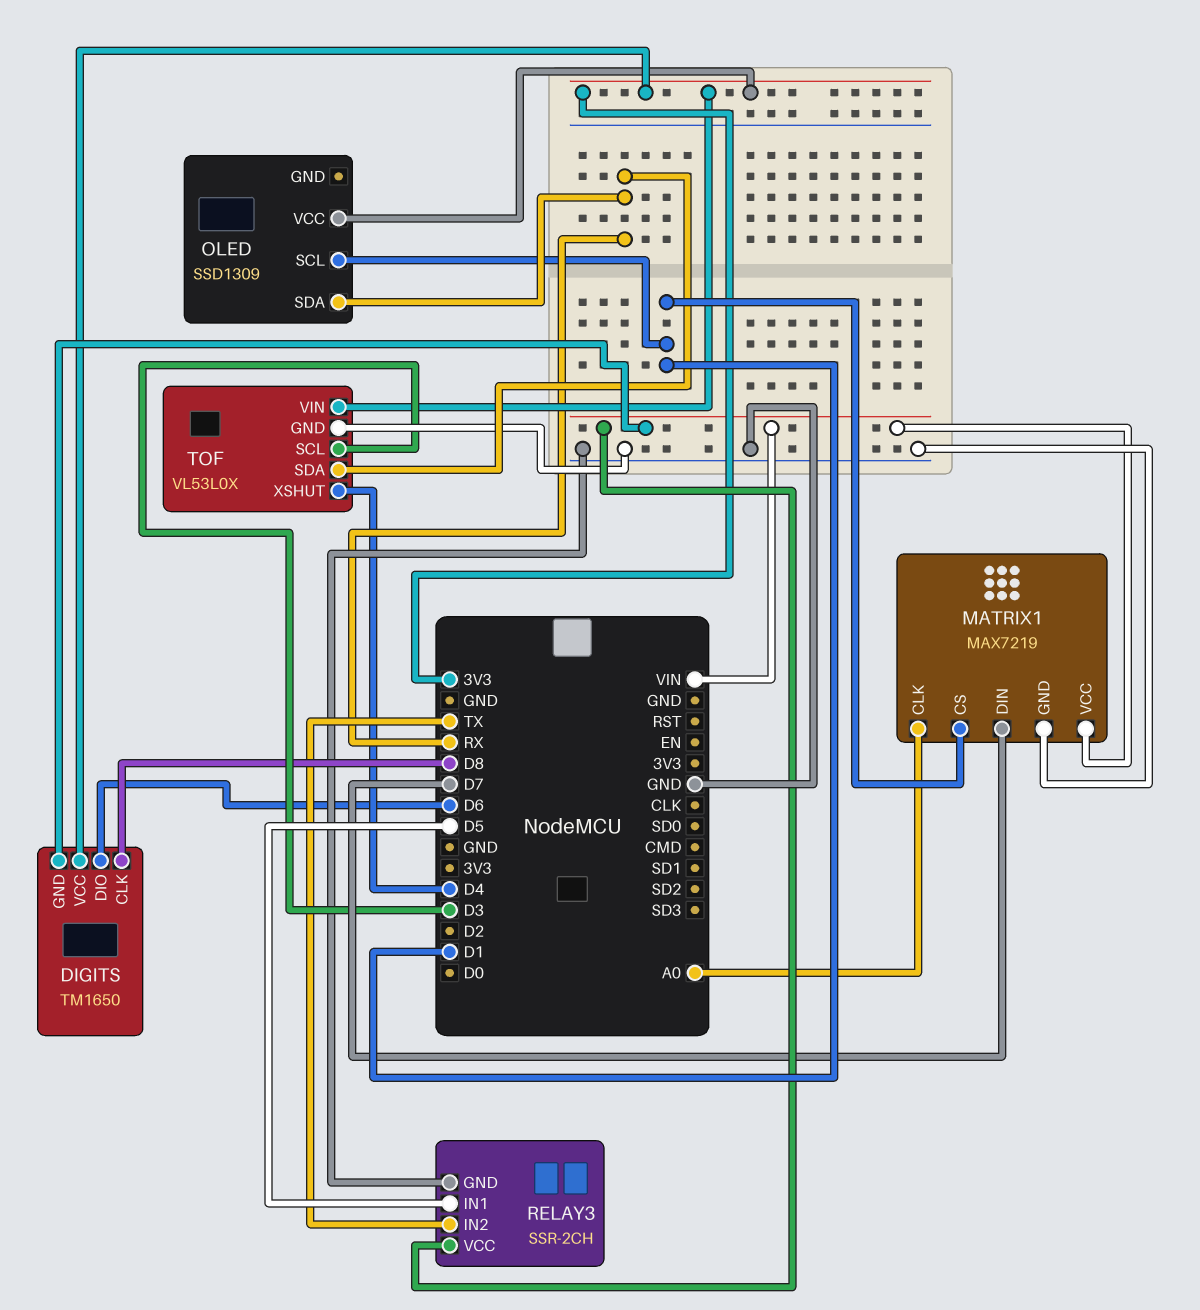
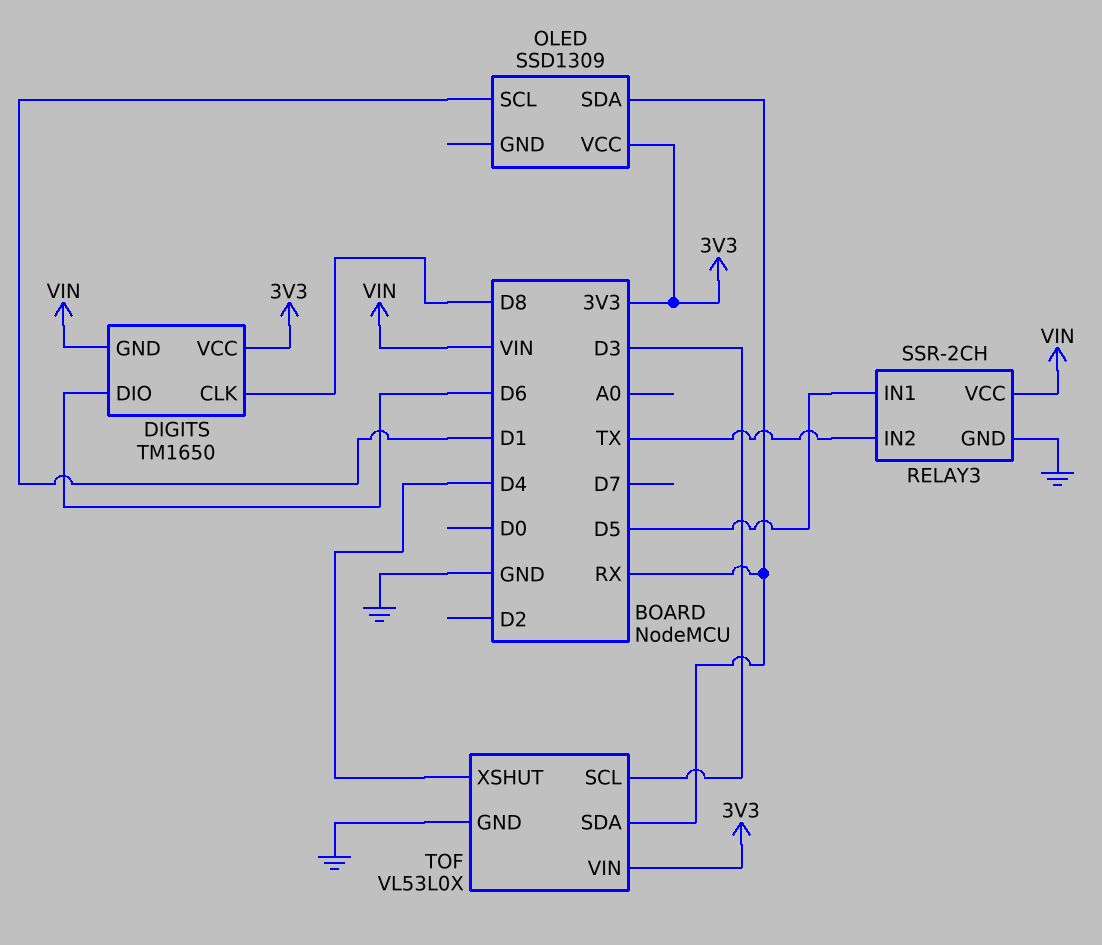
MATRIX1: MAX7219 -> none
MATRIX1 pin CLK: A0 -> none
MATRIX1 pin CS: D1 -> none
MATRIX1 pin DIN: D7 -> none
MATRIX1 pin GND: GND -> none
MATRIX1 pin VCC: VIN -> none

